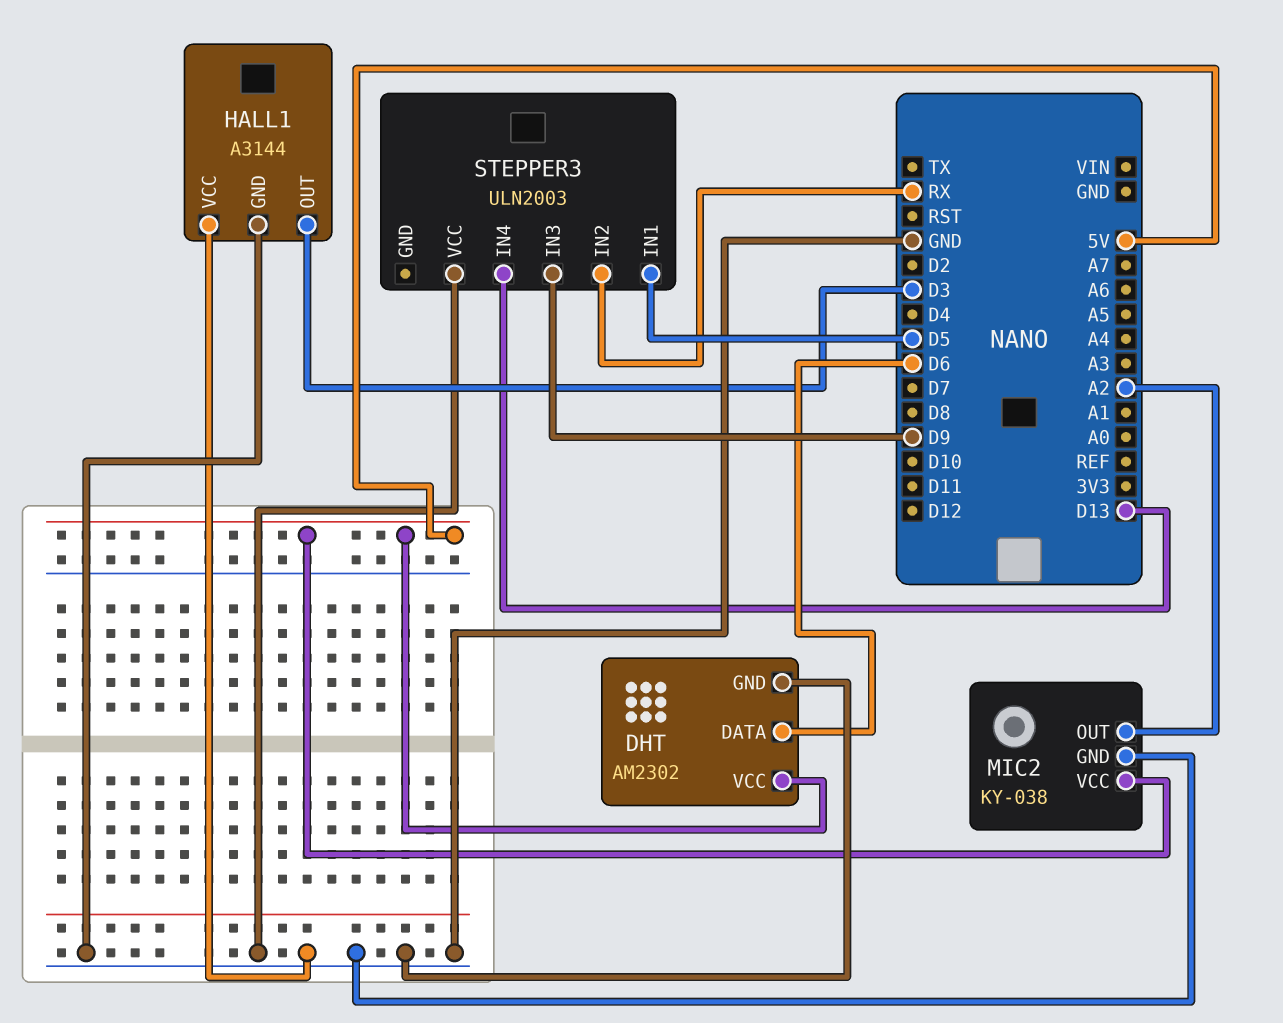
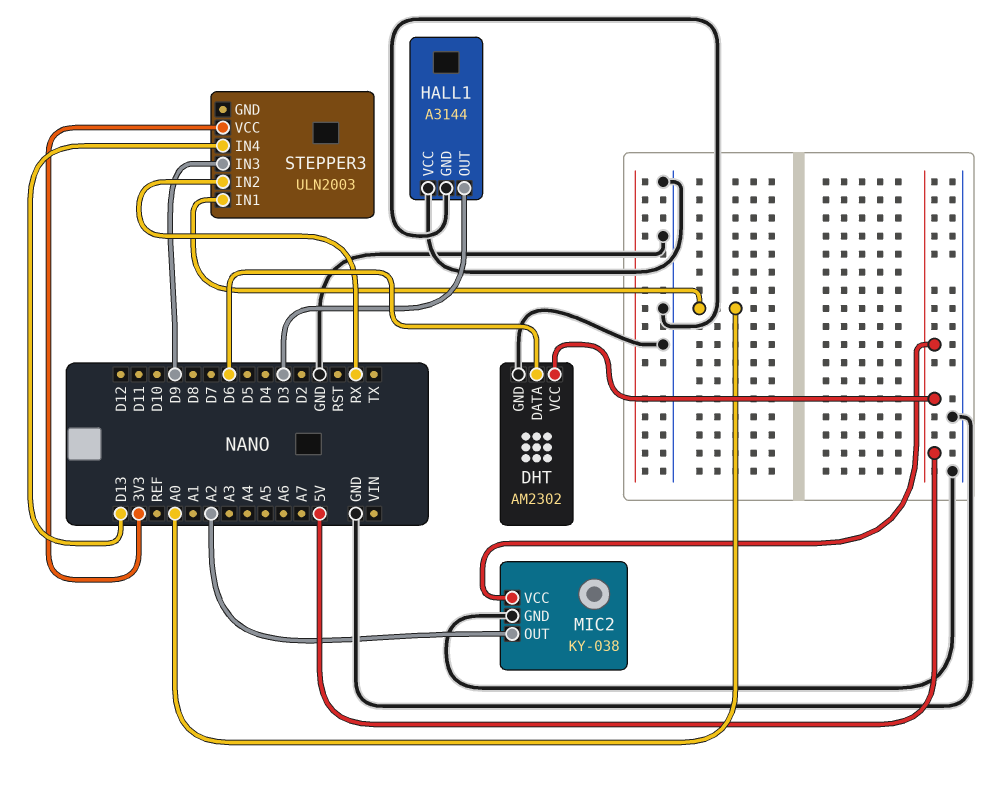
STEPPER3 pin IN1: D5 -> A0
STEPPER3 pin VCC: GND -> 3V3

